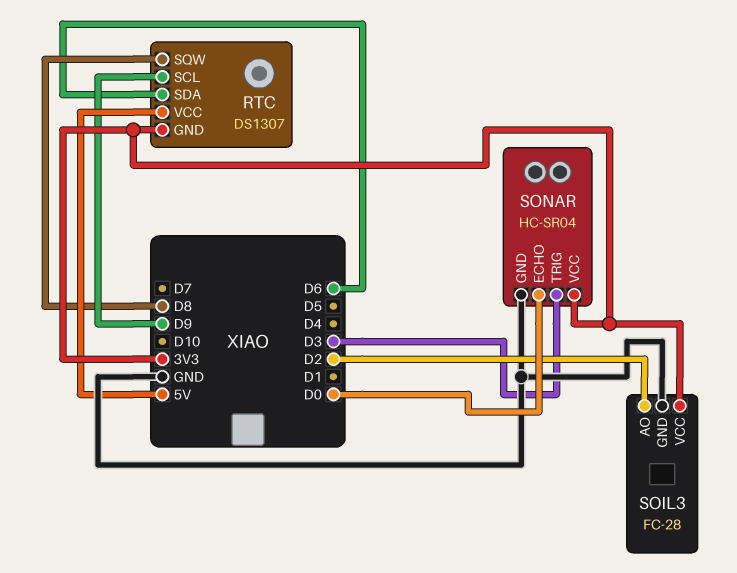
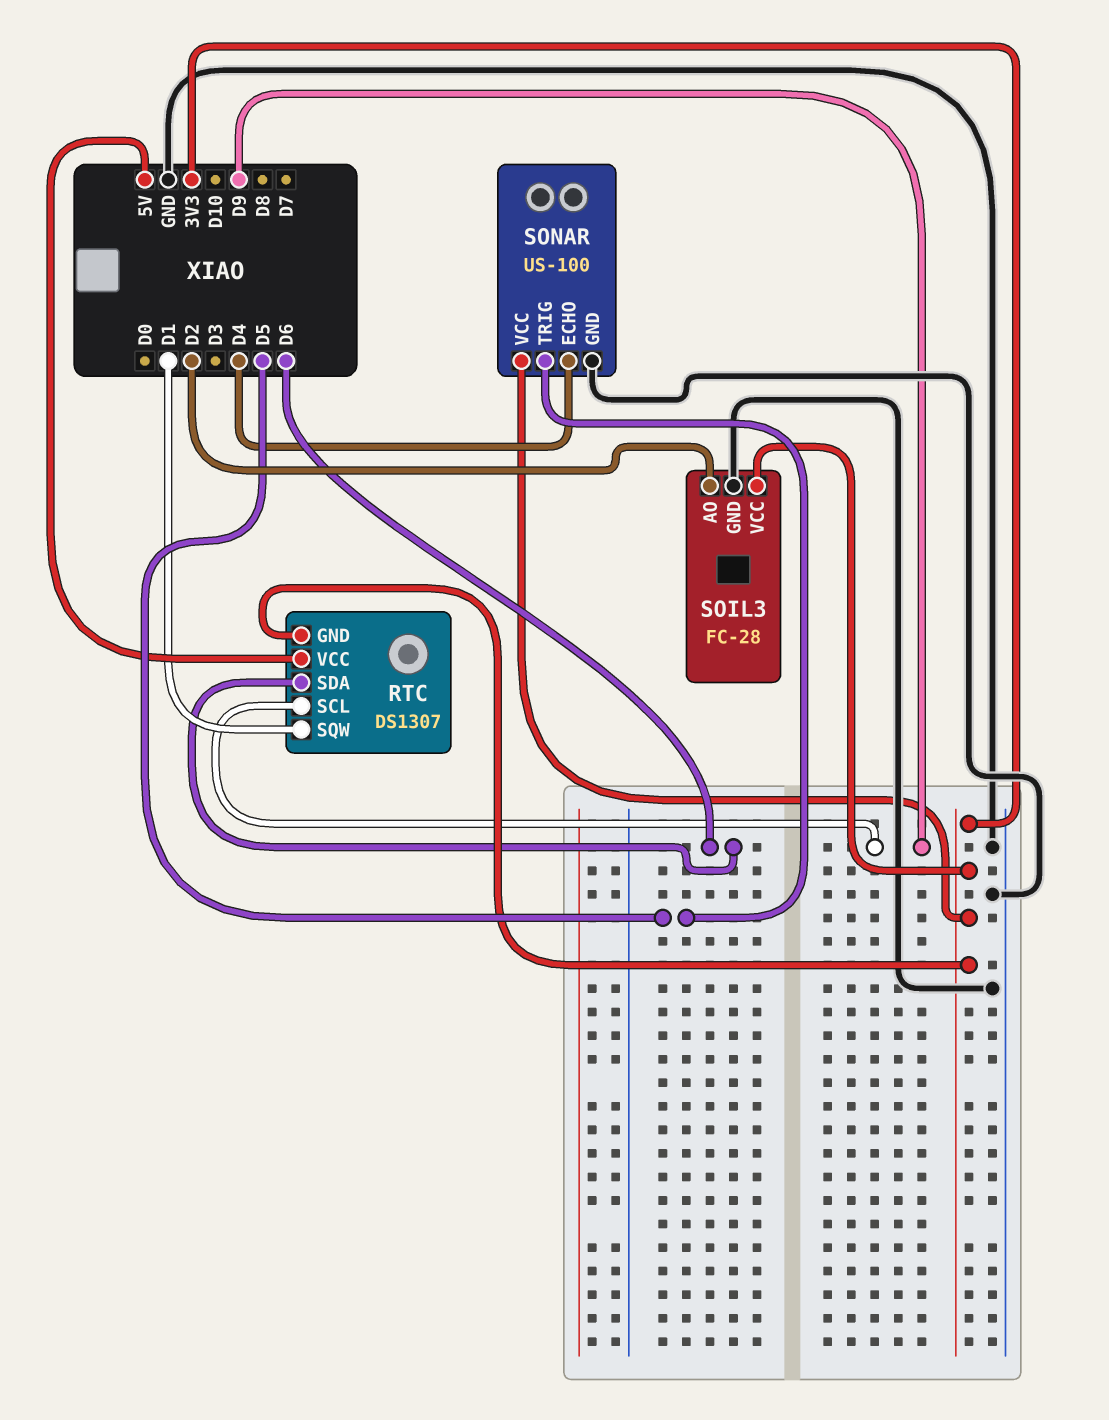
RTC pin SQW: D8 -> D1
SONAR: HC-SR04 -> US-100
SONAR pin ECHO: D0 -> D4
SONAR pin TRIG: D3 -> D5

